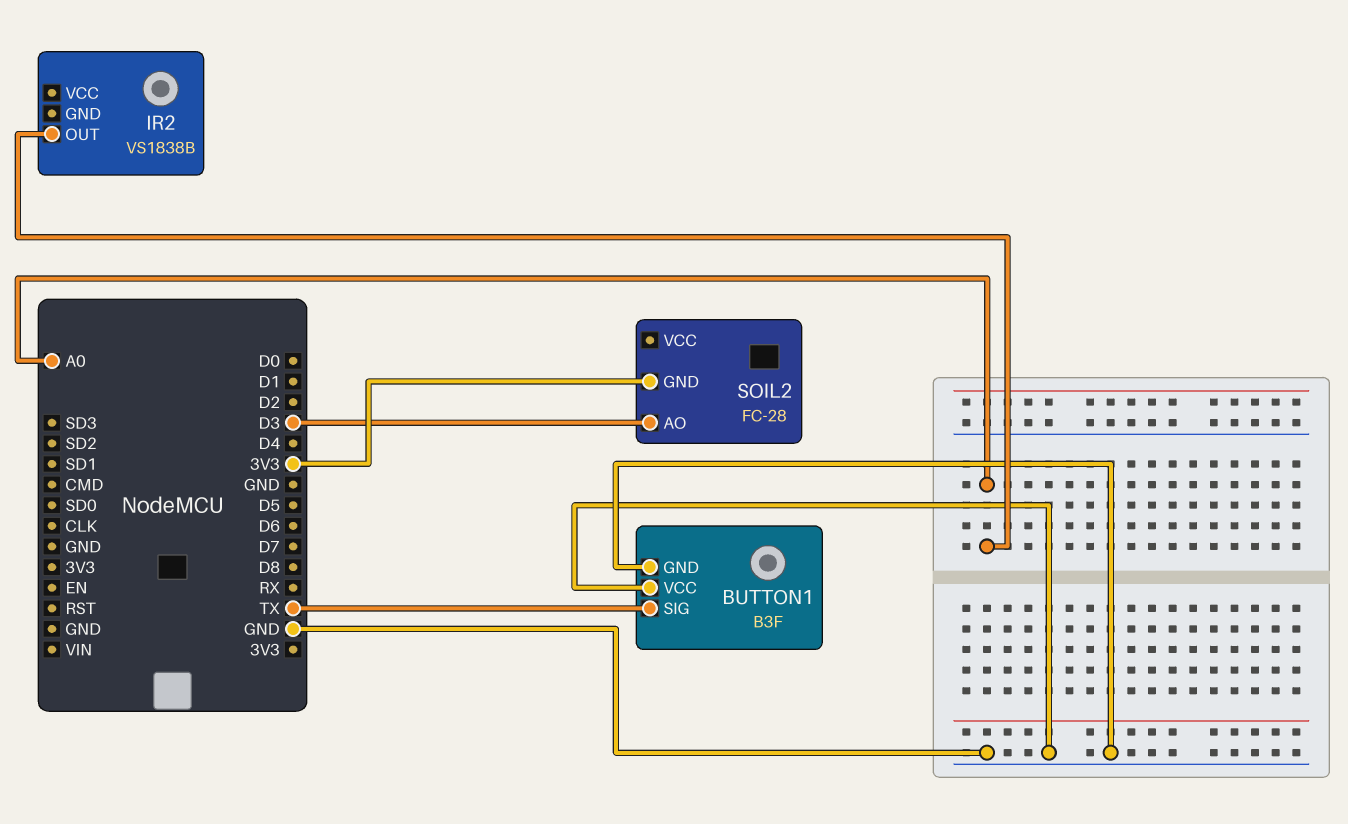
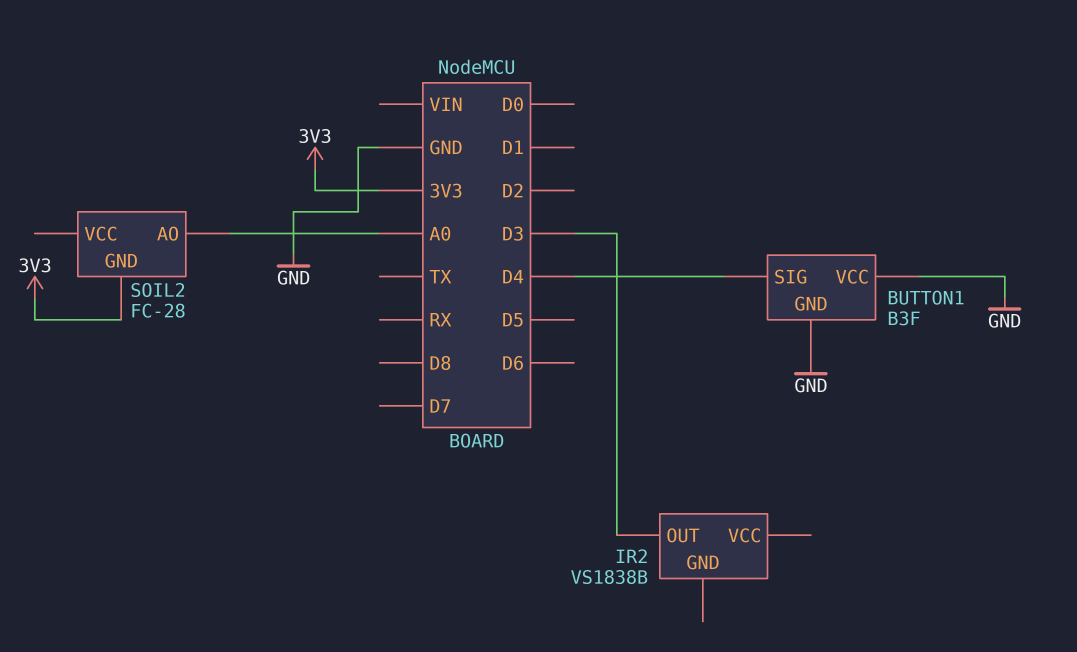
BUTTON1 pin SIG: TX -> D4
IR2 pin OUT: A0 -> D3
SOIL2 pin AO: D3 -> A0

